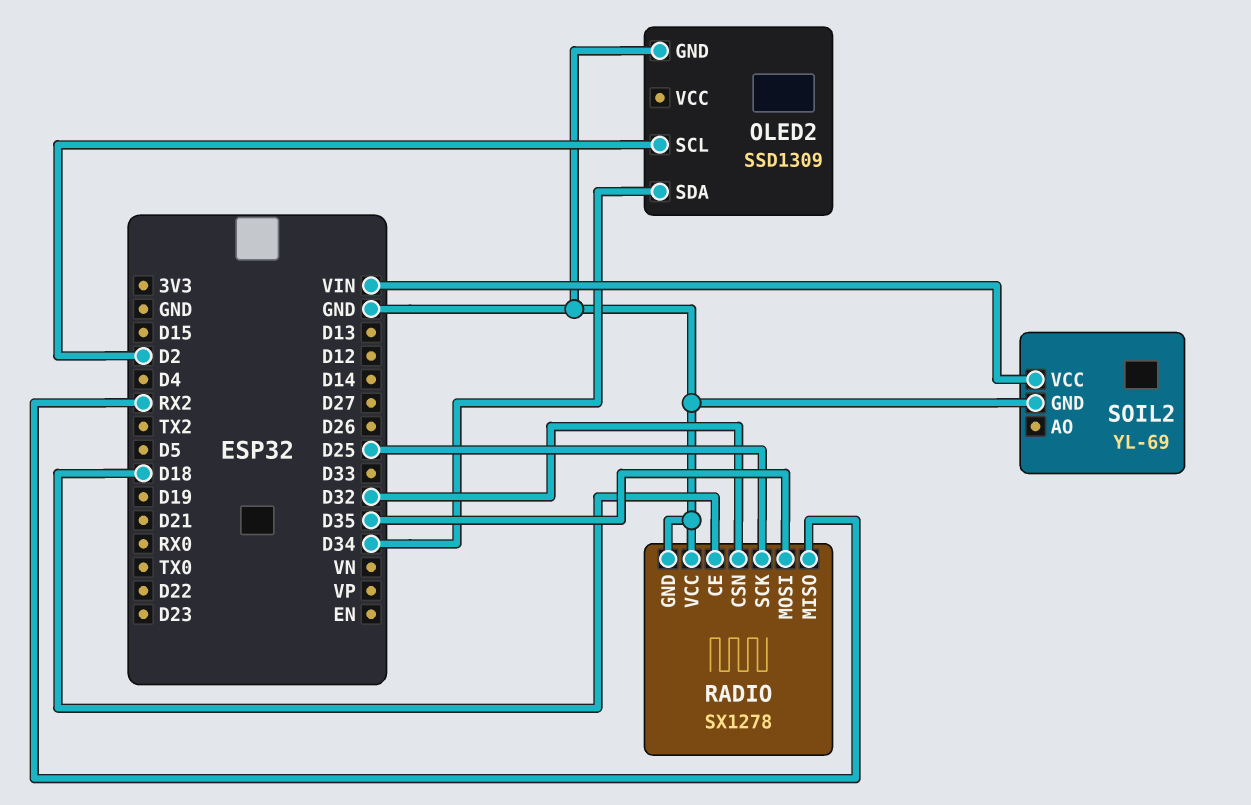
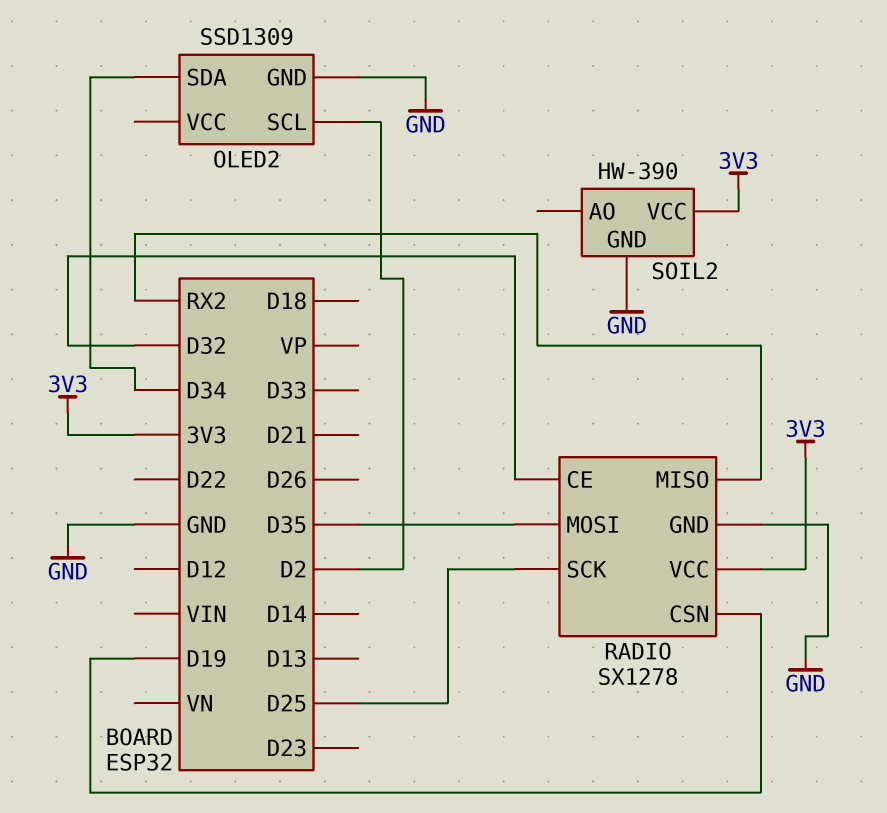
RADIO pin CE: D18 -> D32
RADIO pin CSN: D32 -> D19
RADIO pin VCC: GND -> 3V3
SOIL2: YL-69 -> HW-390
SOIL2 pin VCC: VIN -> 3V3

